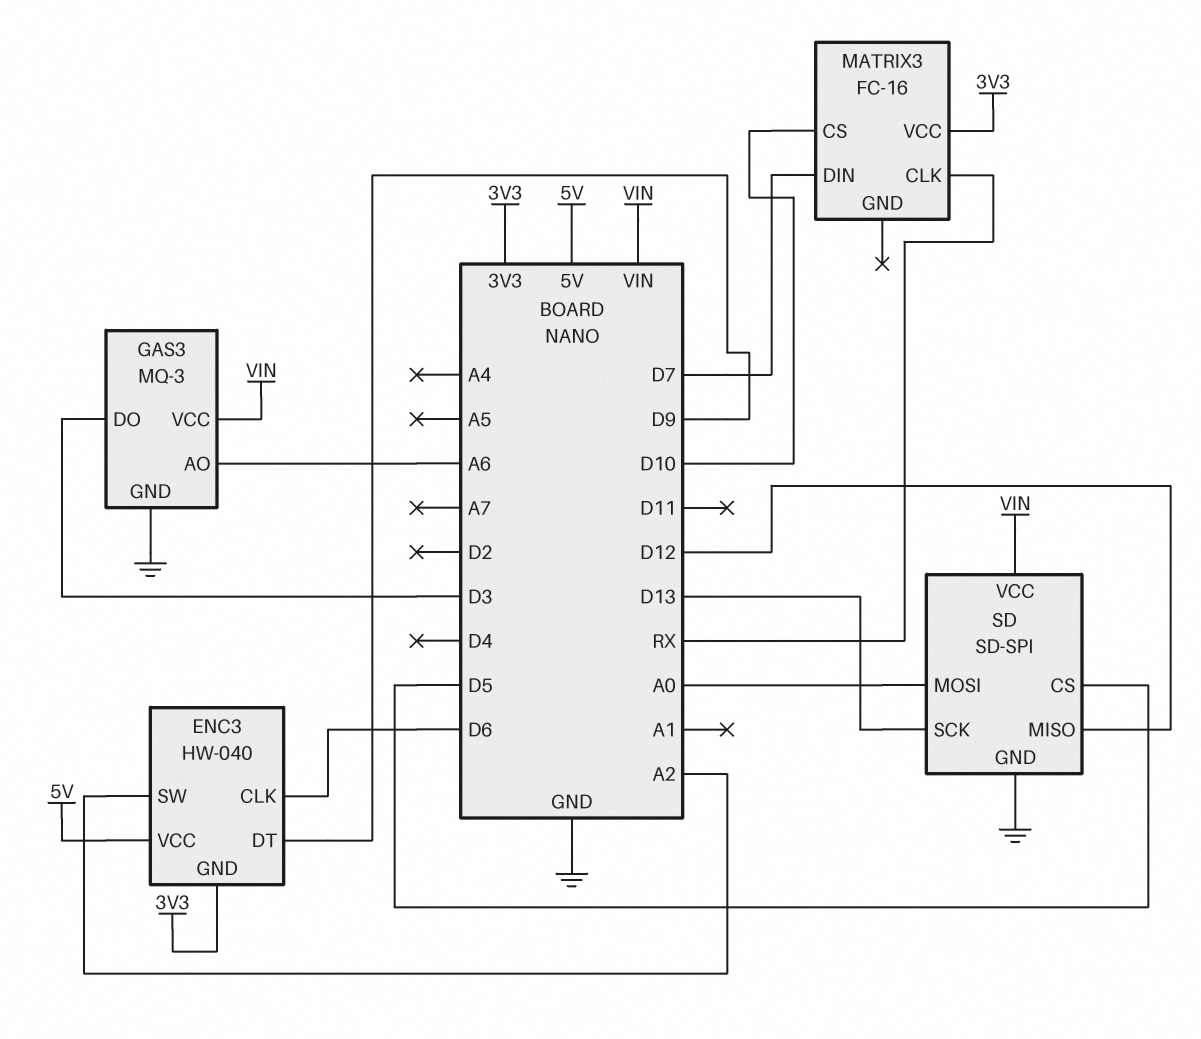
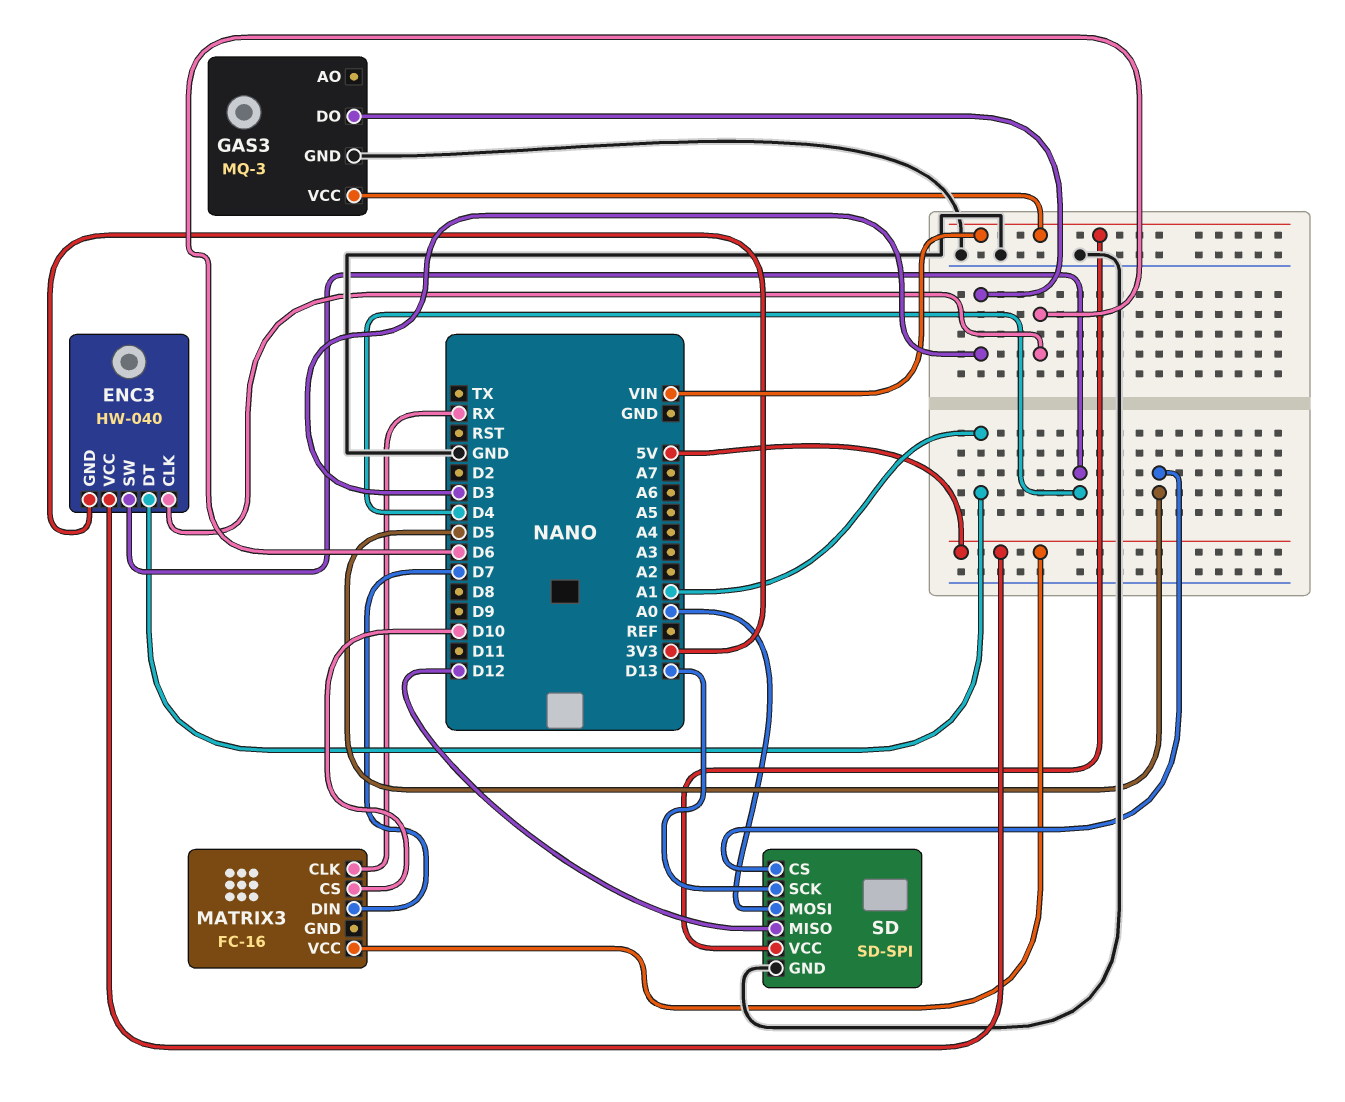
ENC3 pin DT: D9 -> A1
ENC3 pin SW: A2 -> D4
GAS3 pin AO: A6 -> none
MATRIX3 pin VCC: 3V3 -> 5V

